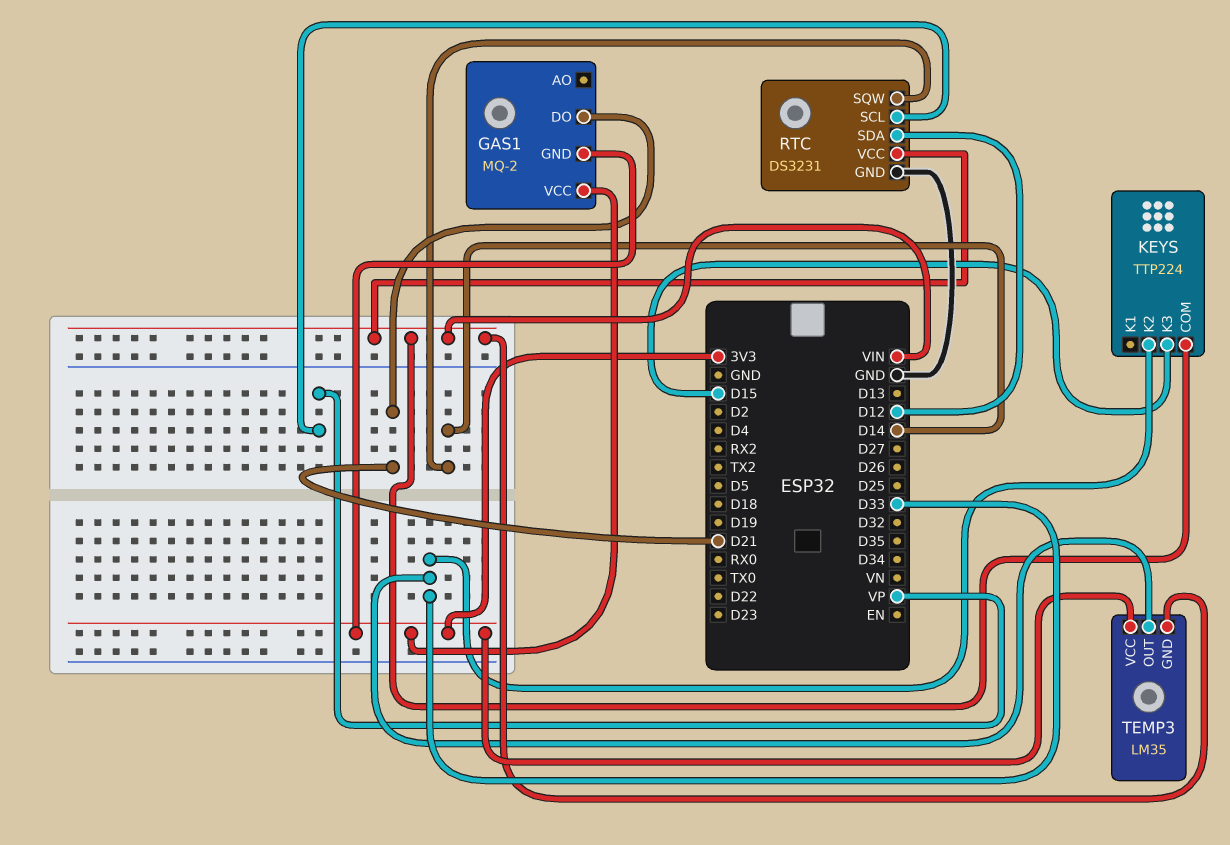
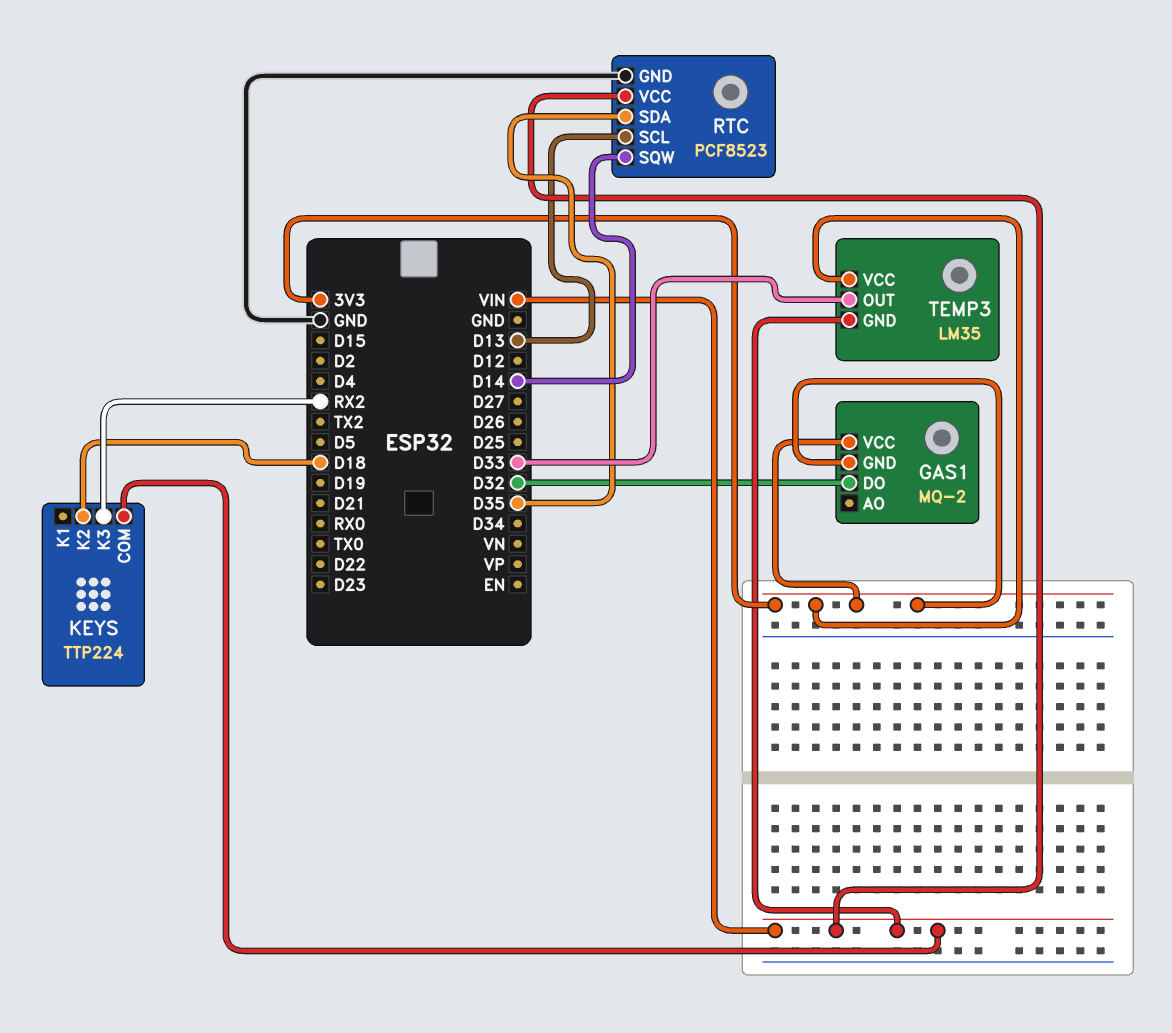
GAS1 pin DO: D21 -> D32
KEYS pin K2: D33 -> D18
KEYS pin K3: D15 -> RX2
RTC: DS3231 -> PCF8523
RTC pin SCL: VP -> D13
RTC pin SDA: D12 -> D35

